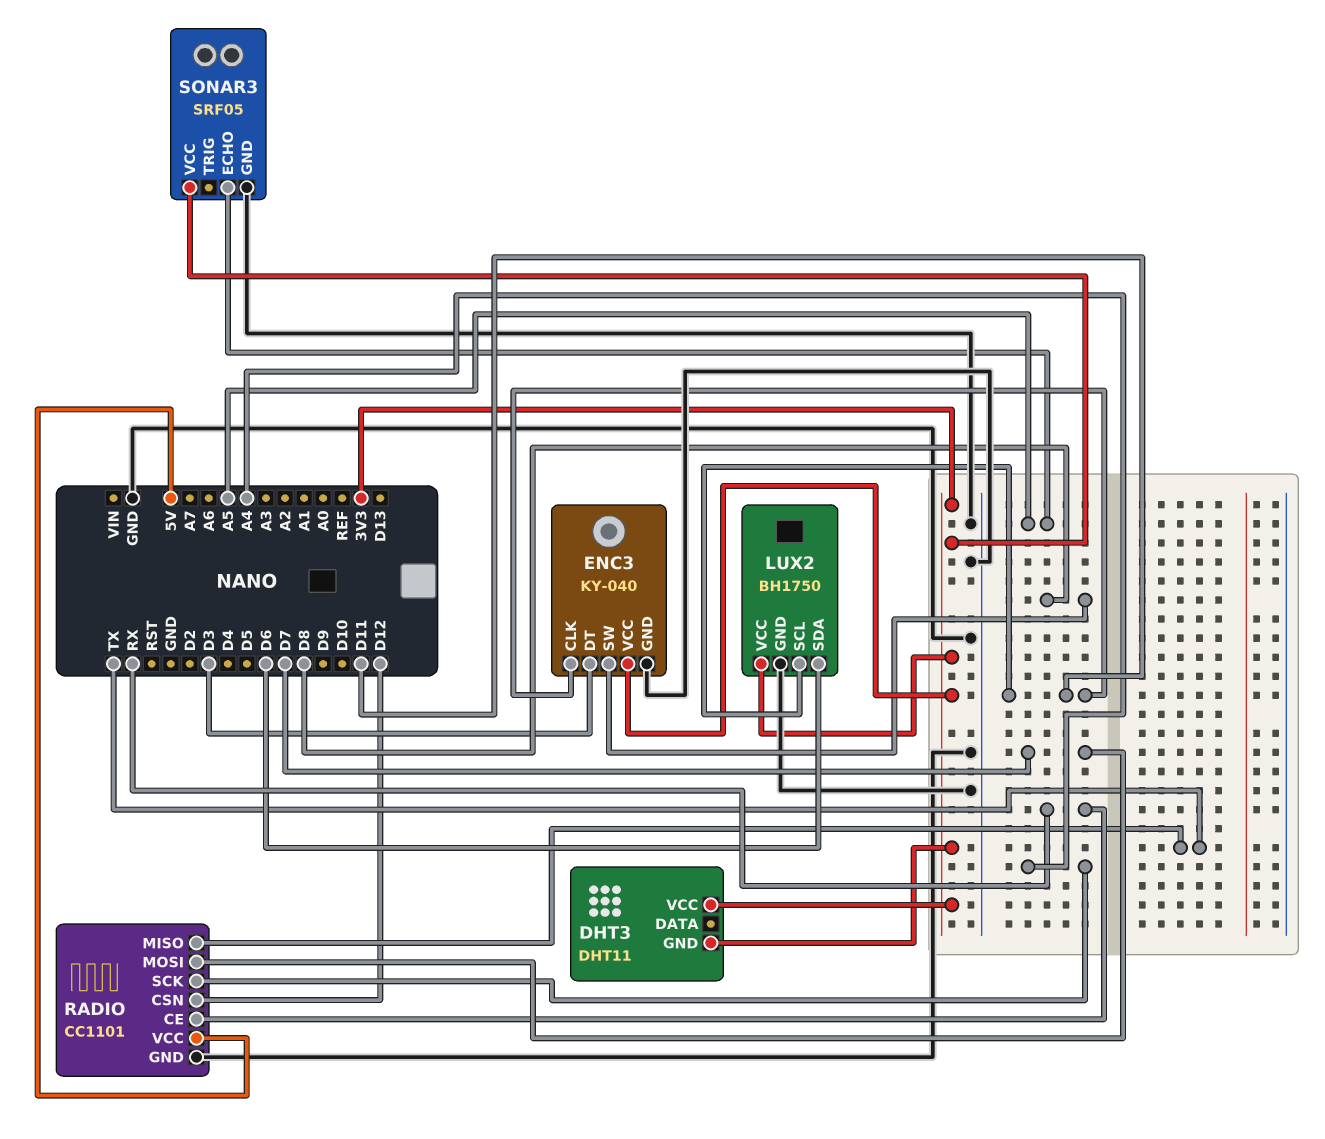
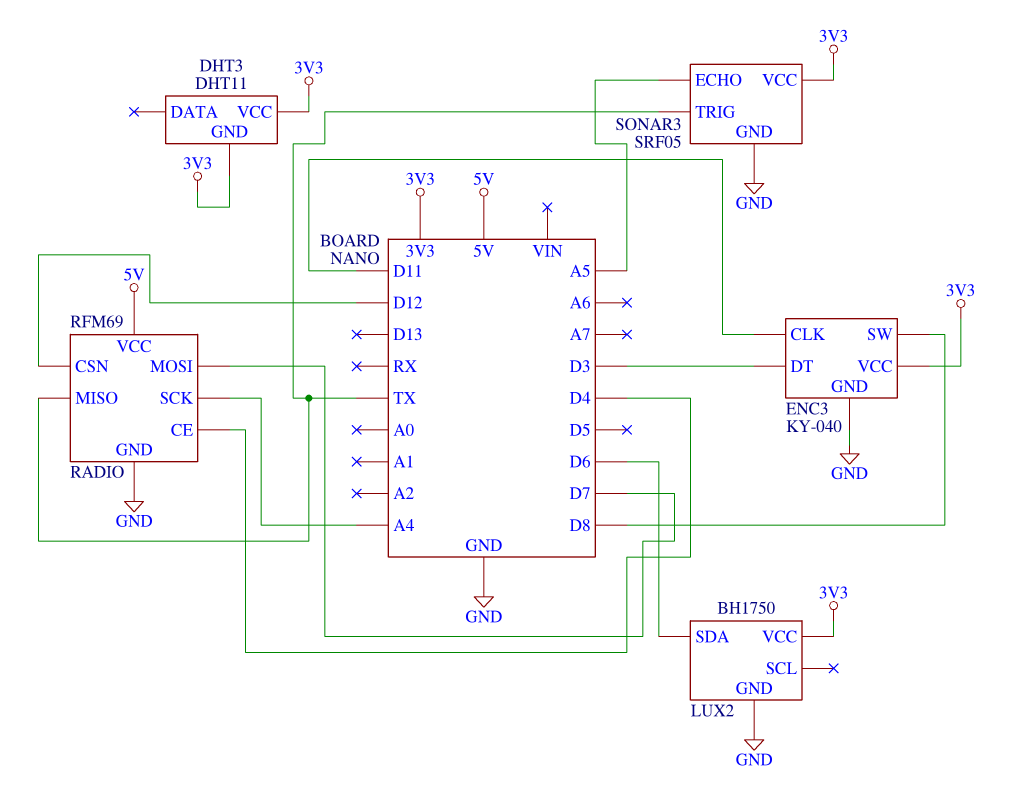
LUX2 pin SCL: D11 -> none
RADIO: CC1101 -> RFM69
RADIO pin CE: RX -> D4
SONAR3 pin TRIG: none -> TX

